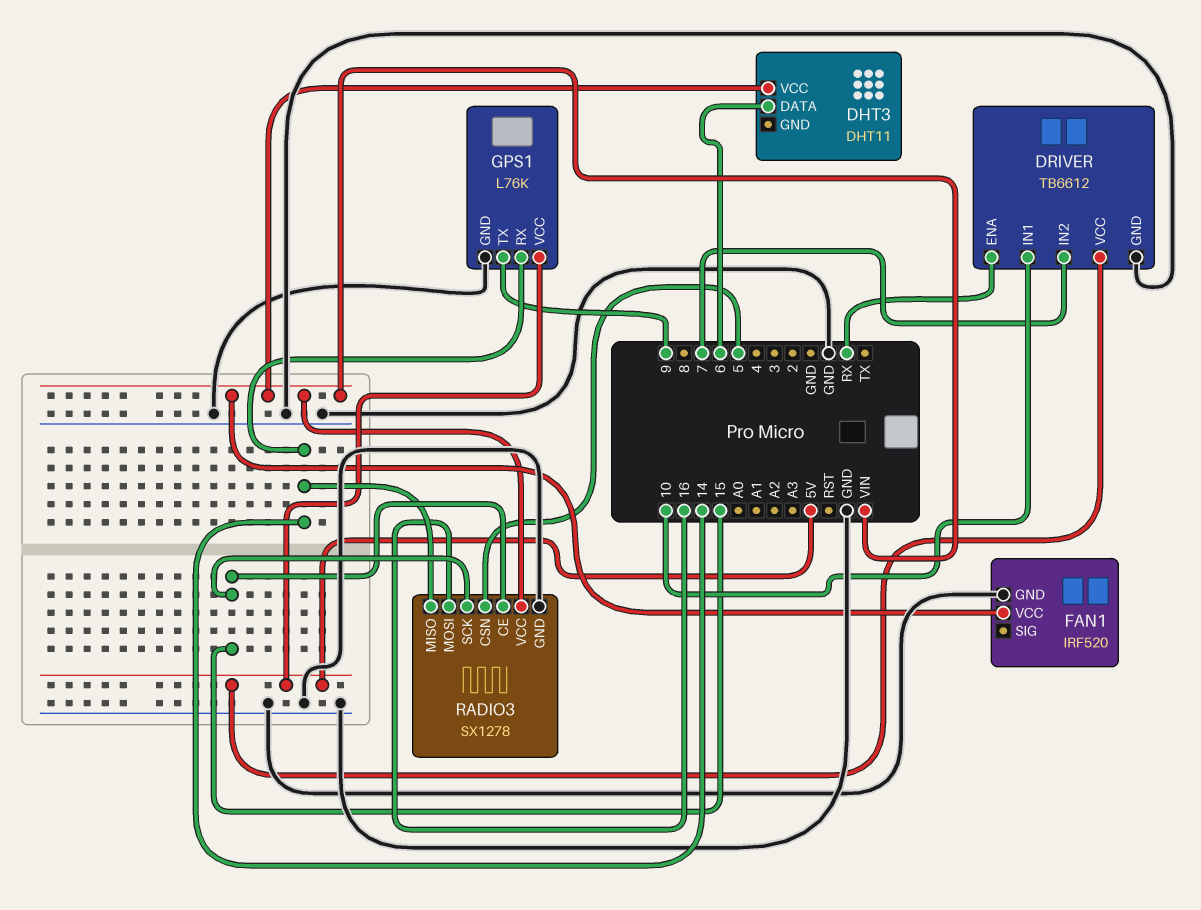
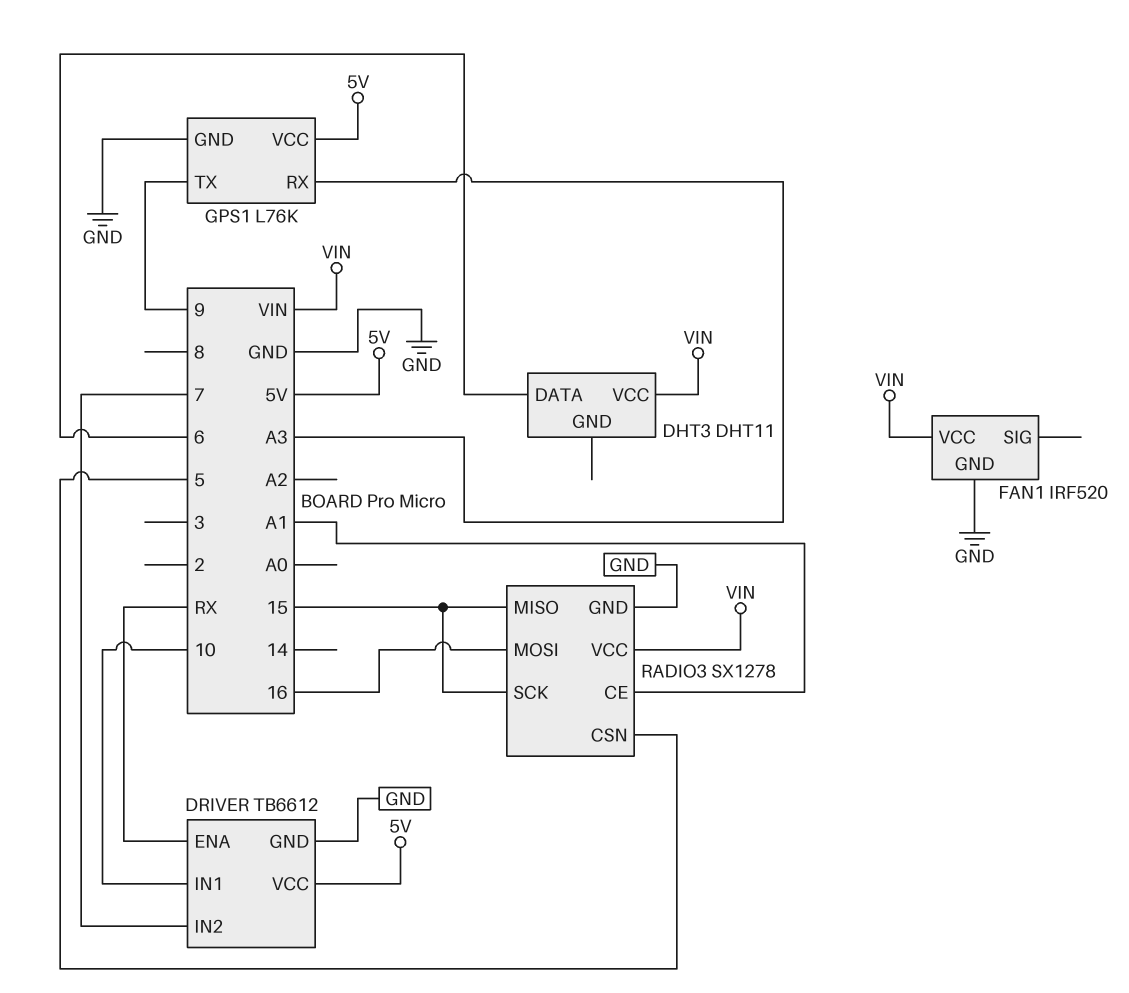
GPS1 pin RX: 14 -> A3
RADIO3 pin CE: 15 -> A1
RADIO3 pin MISO: 14 -> 15

